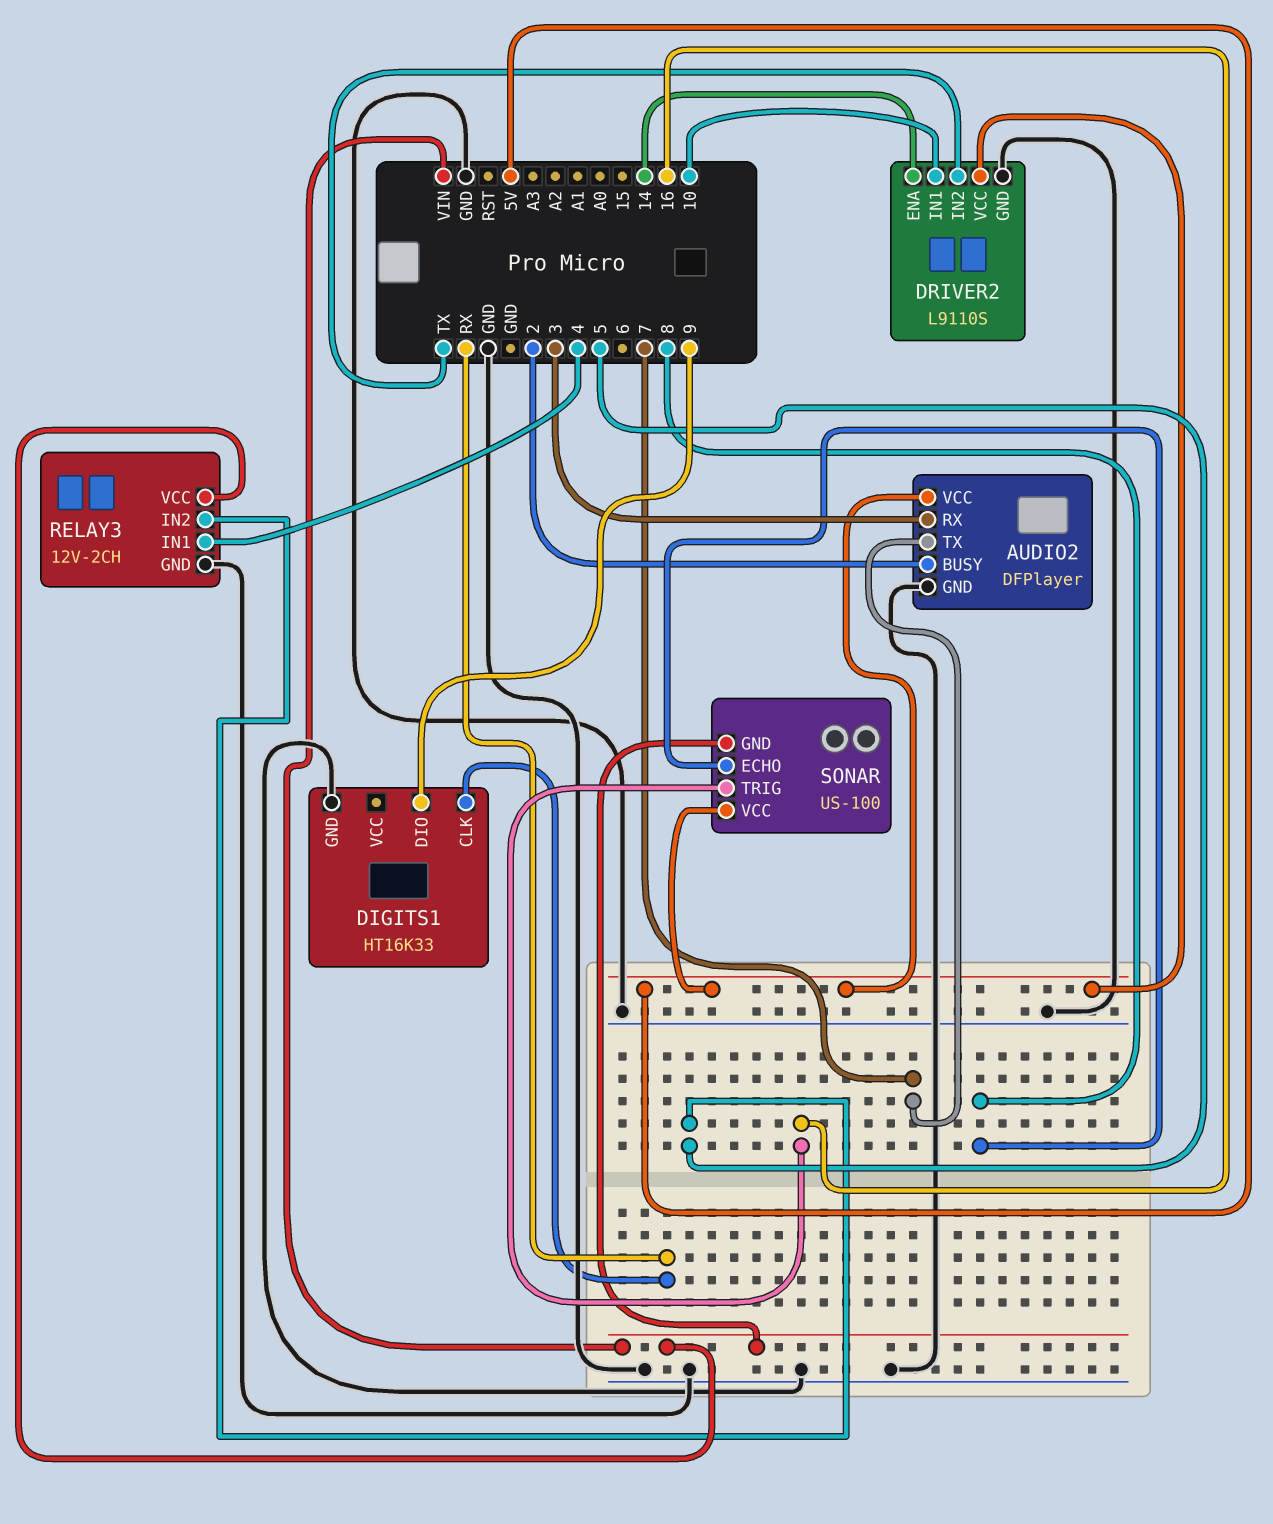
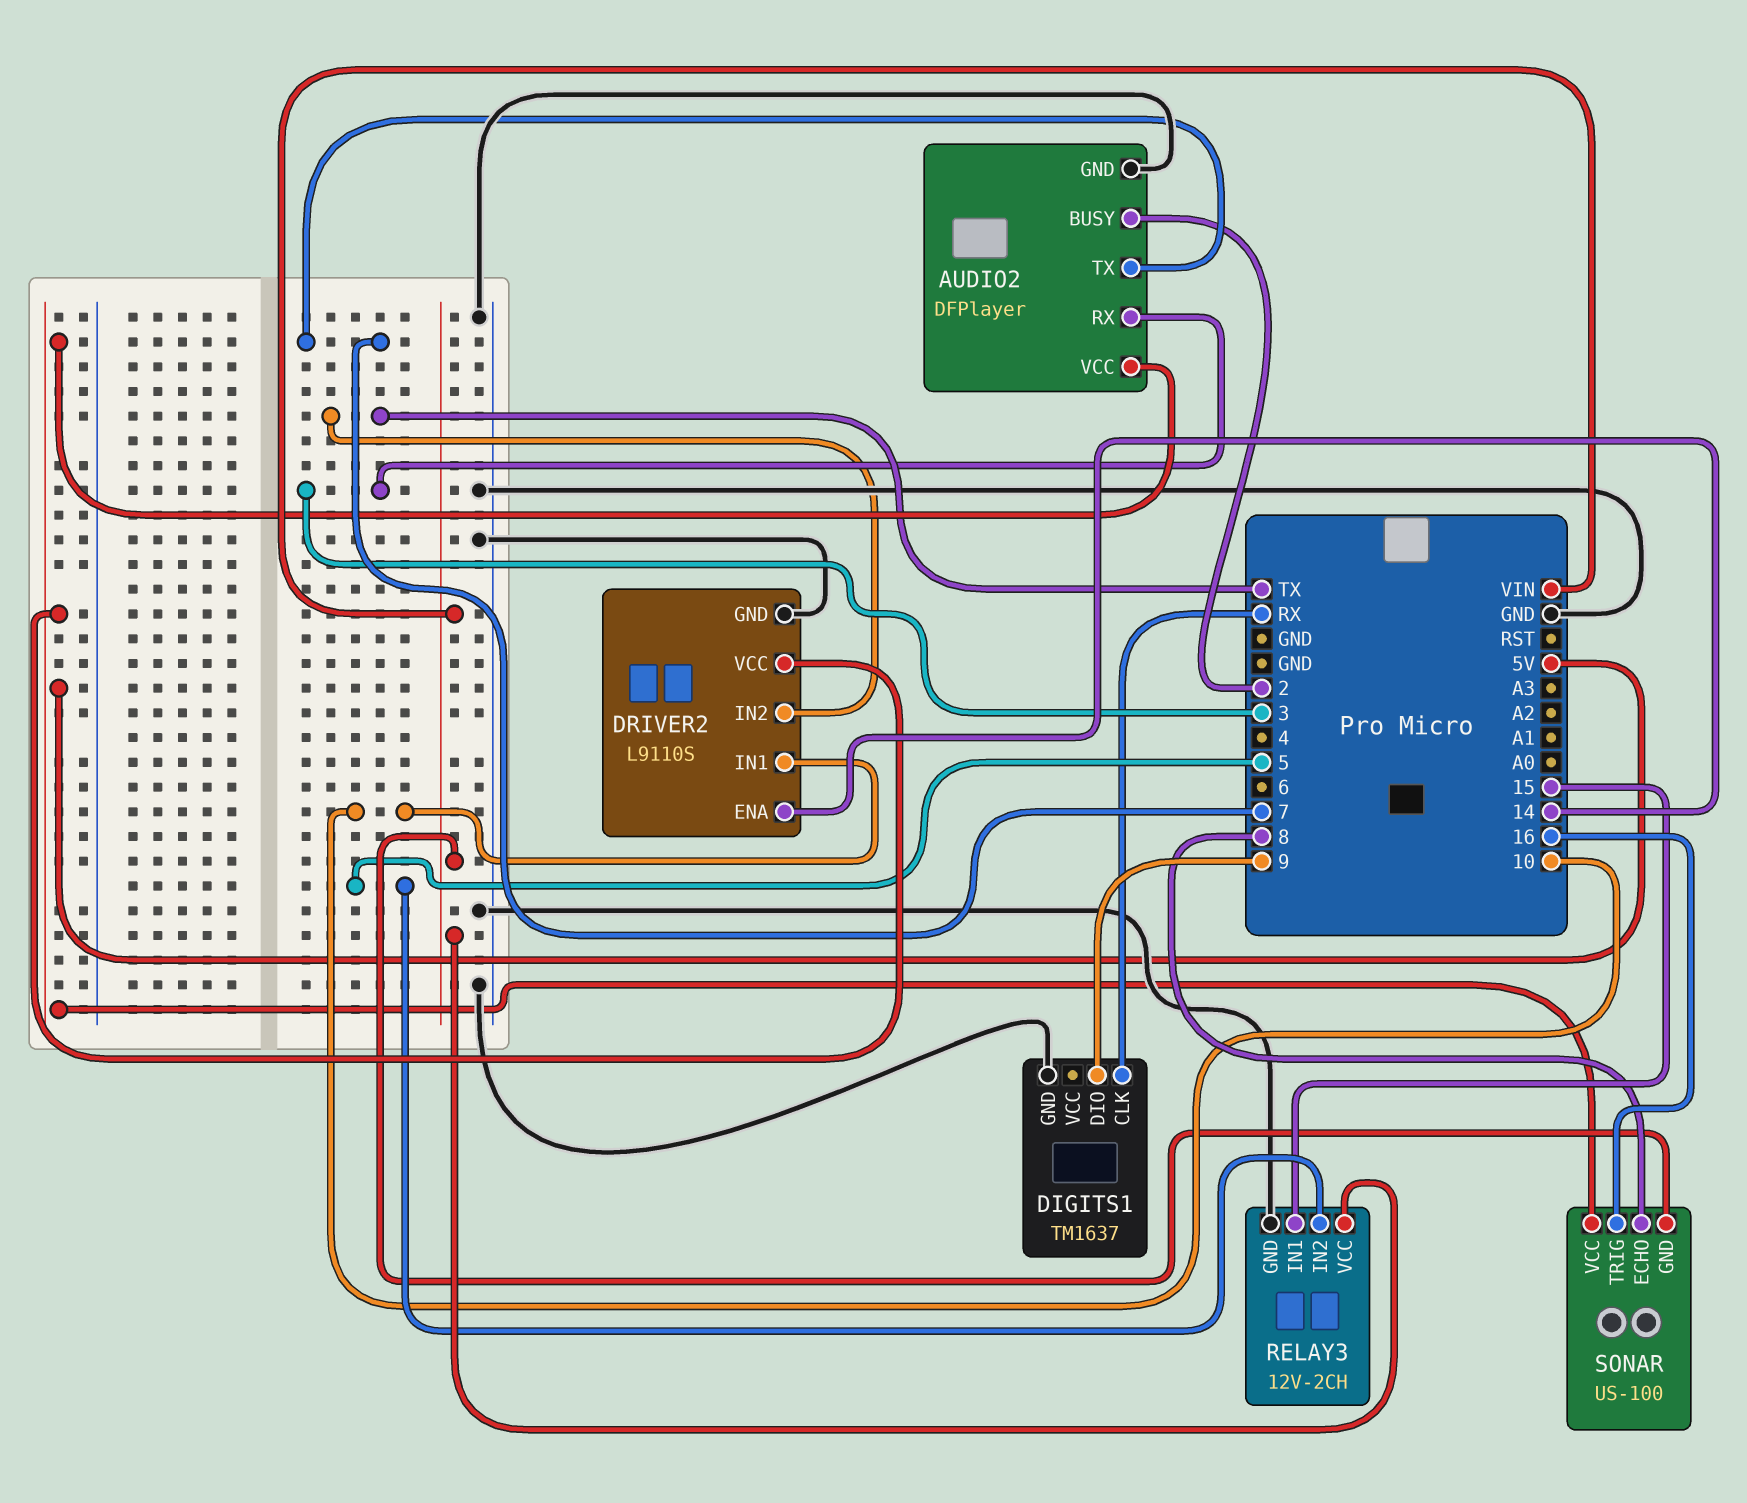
DIGITS1: HT16K33 -> TM1637
RELAY3 pin IN1: 4 -> 15

